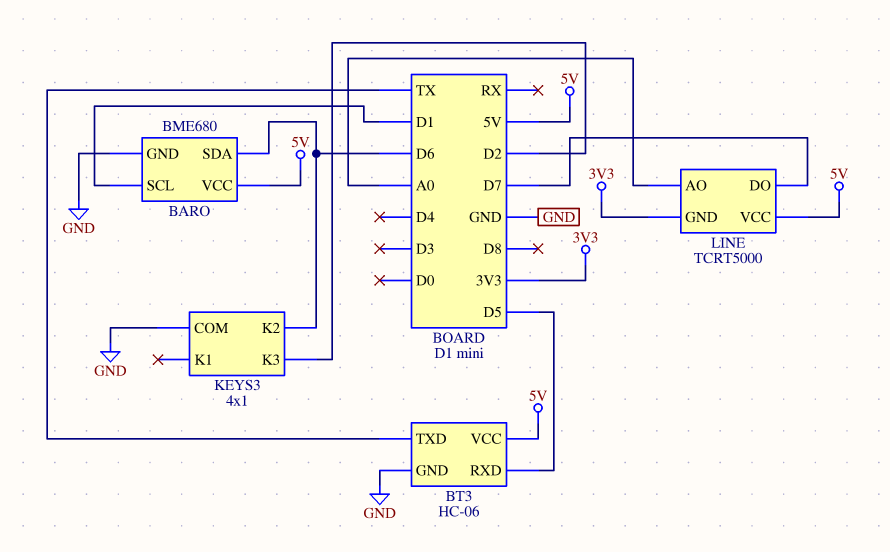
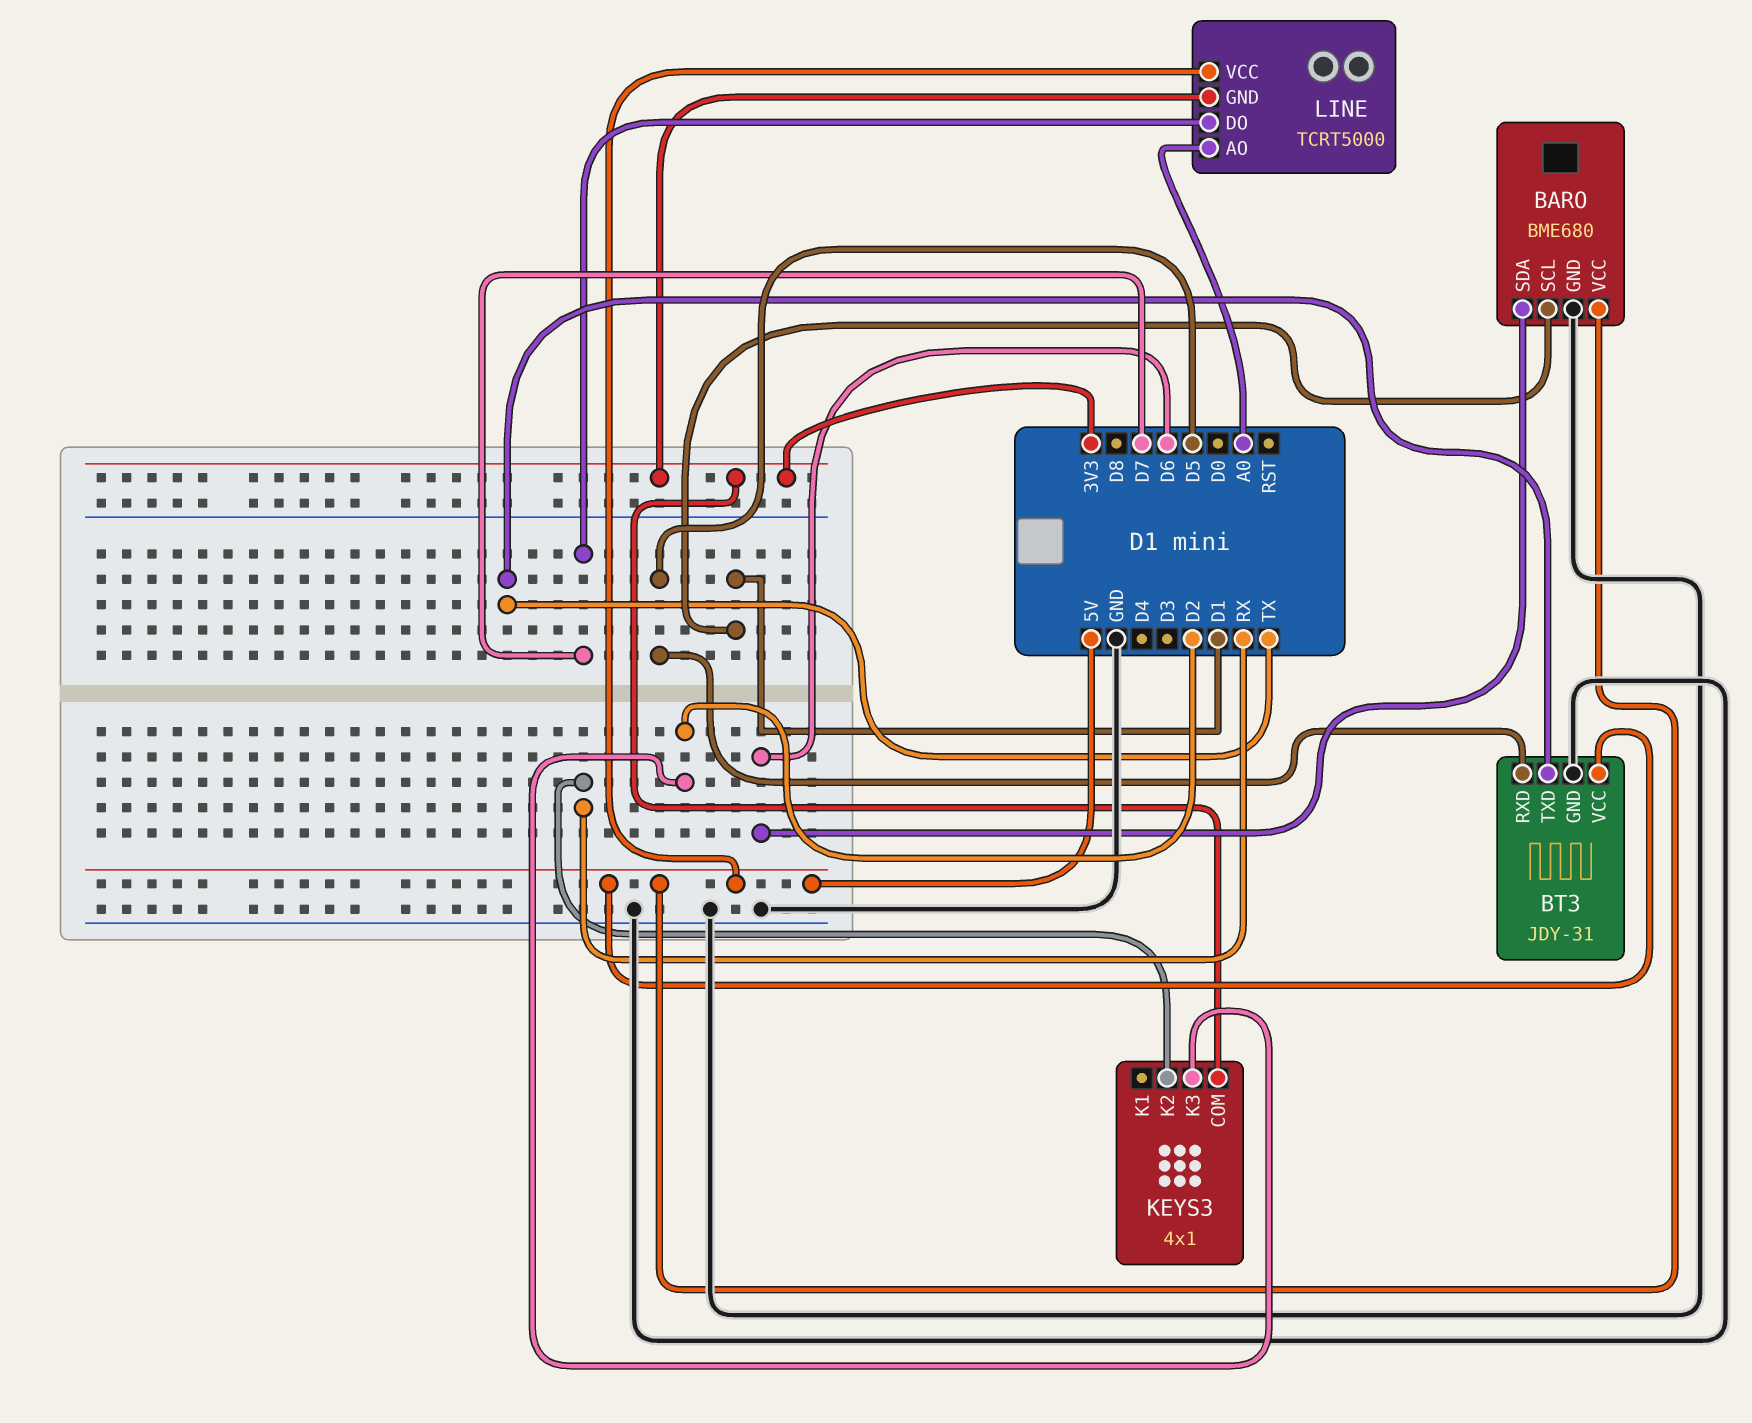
BT3: HC-06 -> JDY-31
KEYS3 pin COM: GND -> 3V3
KEYS3 pin K2: D6 -> RX

